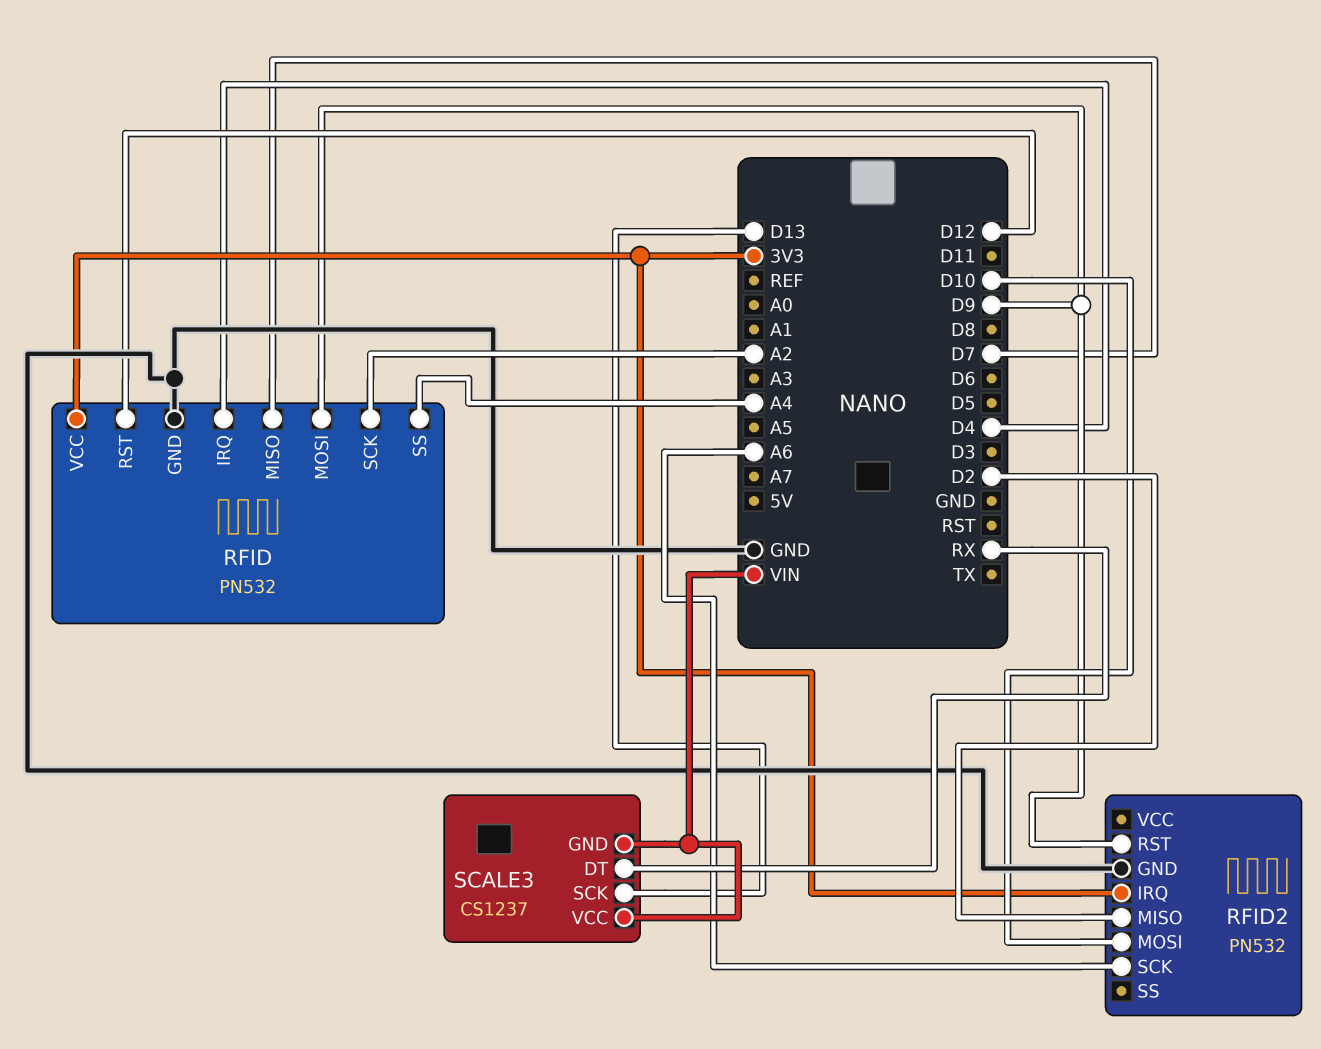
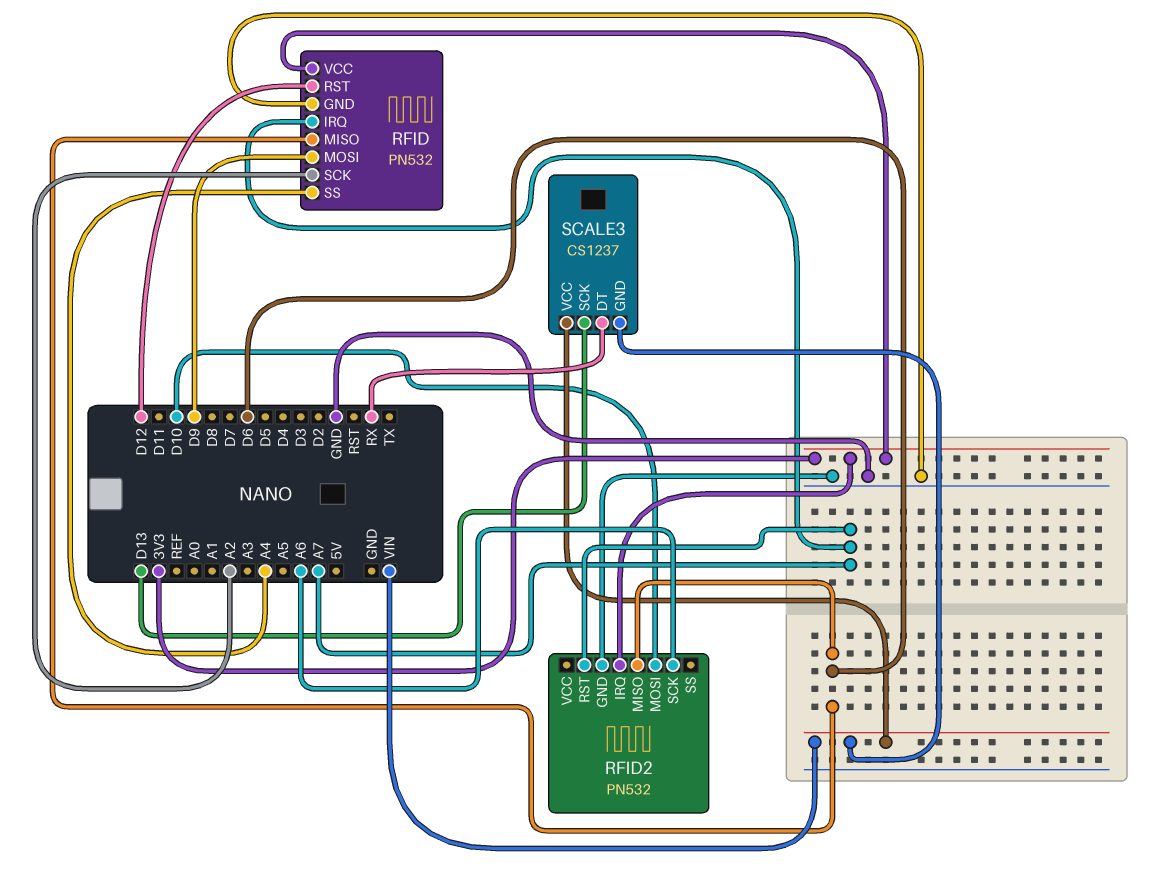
RFID pin IRQ: D4 -> A7
RFID pin MISO: D7 -> D6
RFID2 pin MISO: D2 -> D6
RFID2 pin RST: D9 -> A7

